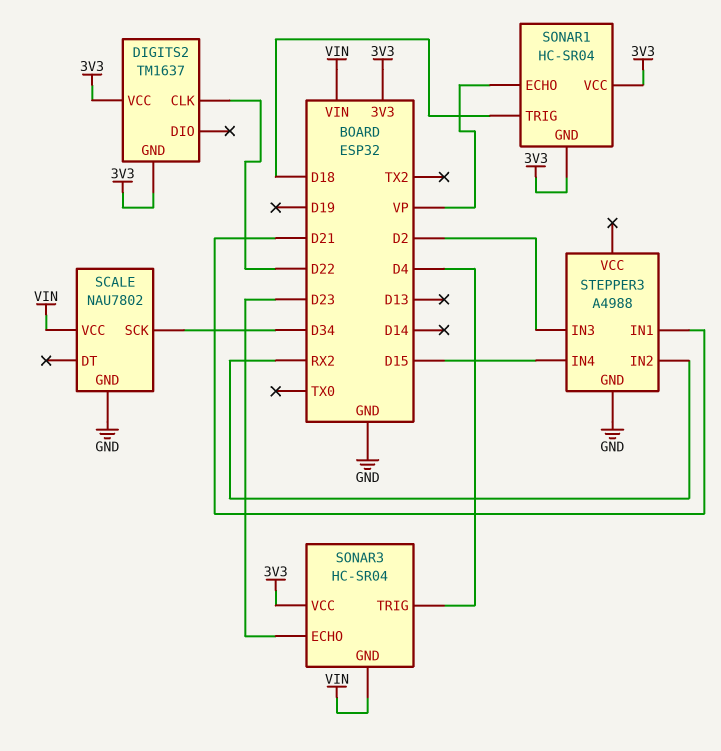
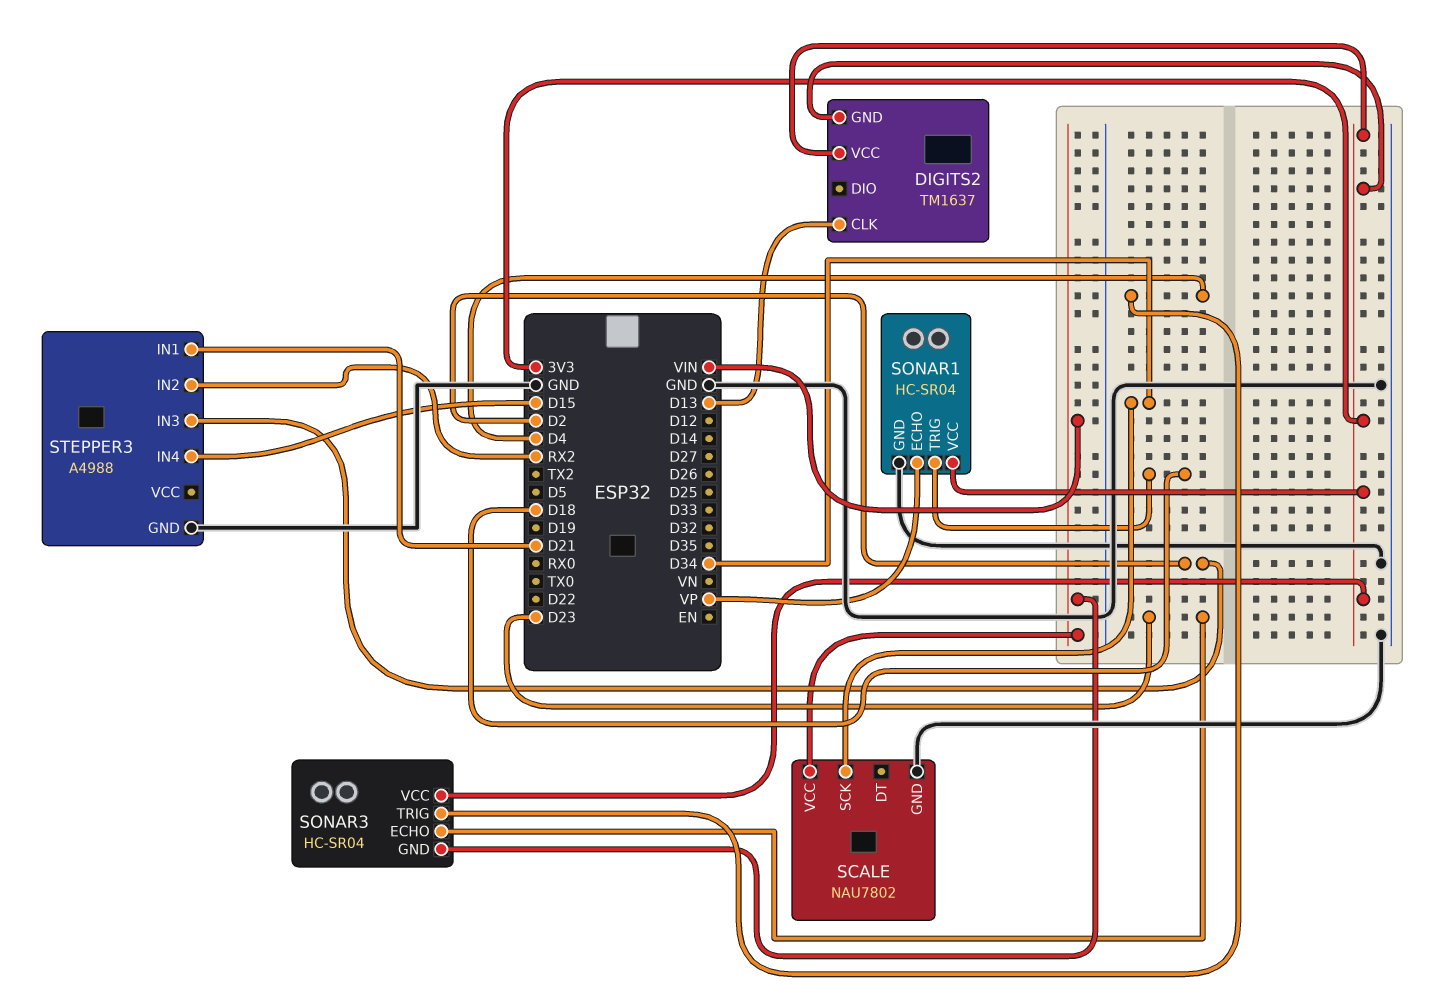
DIGITS2 pin CLK: D22 -> D13
SONAR1 pin GND: 3V3 -> GND

